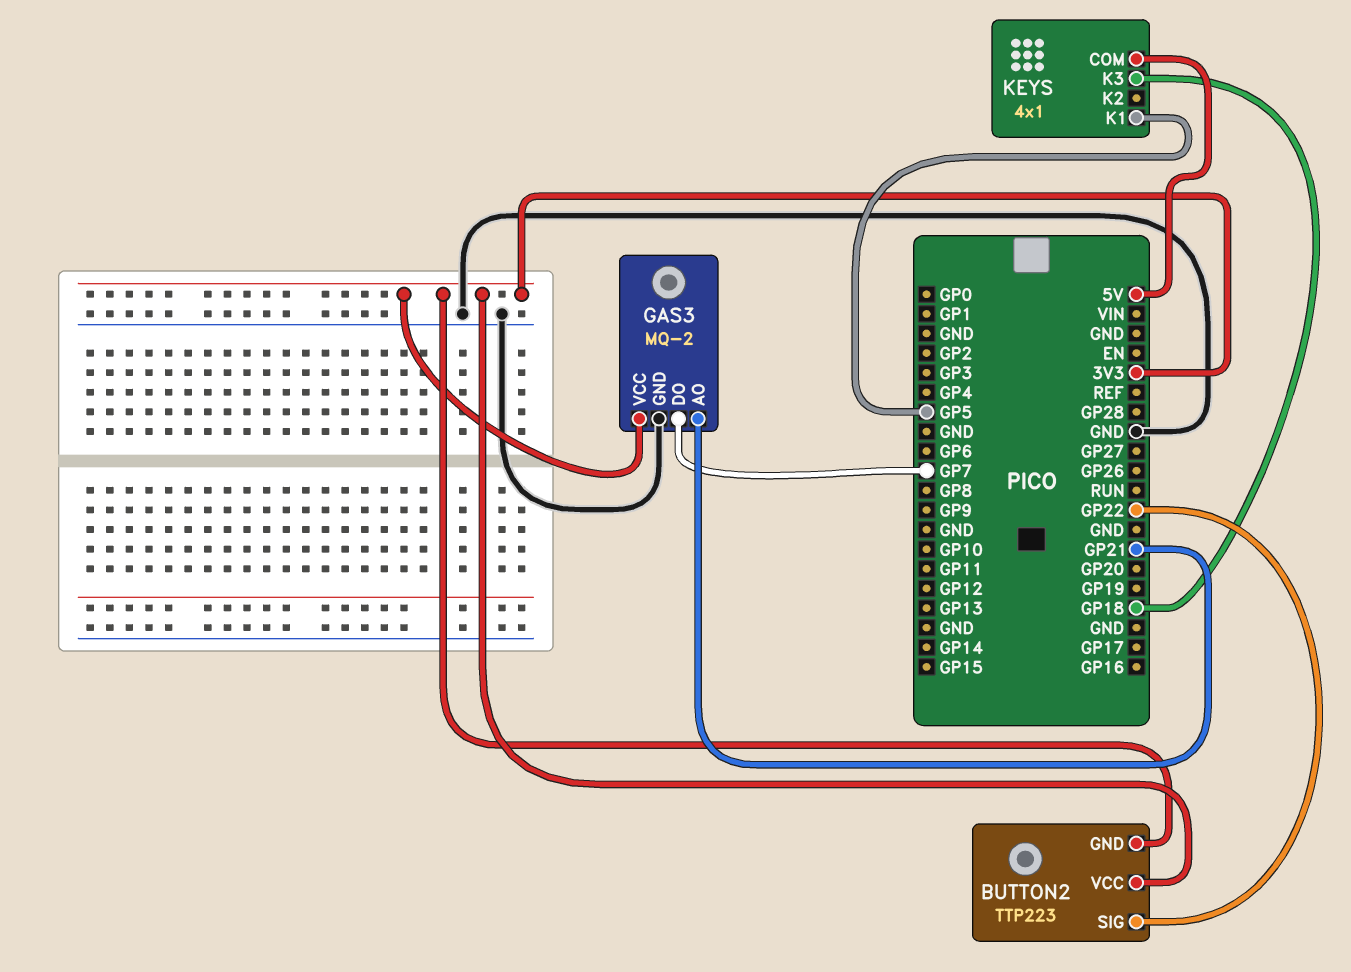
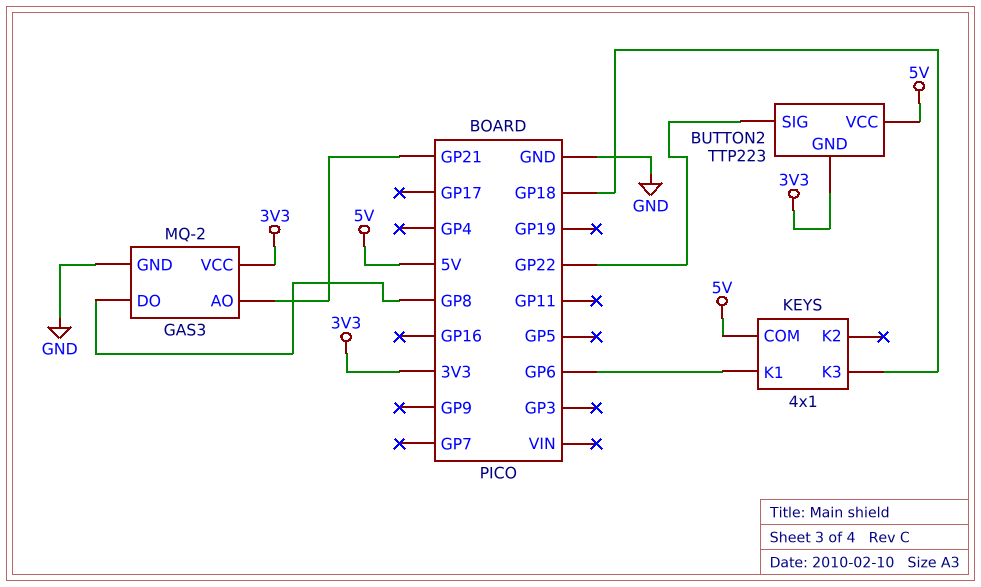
BUTTON2 pin VCC: 3V3 -> 5V
GAS3 pin DO: GP7 -> GP8
KEYS pin K1: GP5 -> GP6

